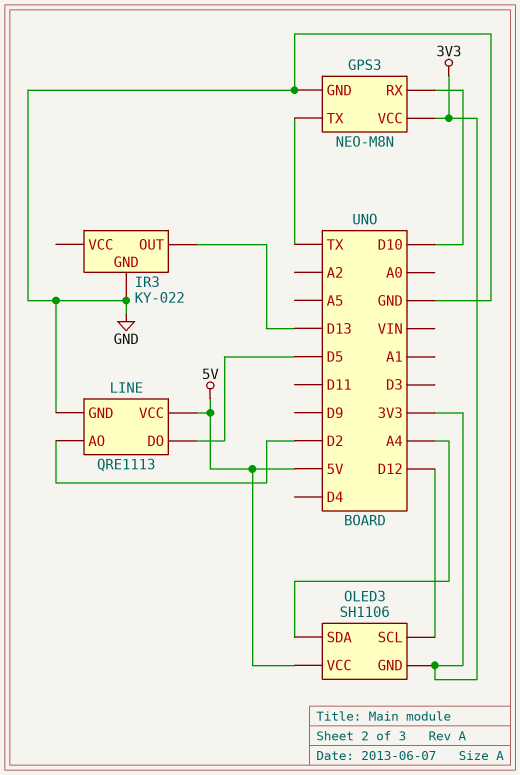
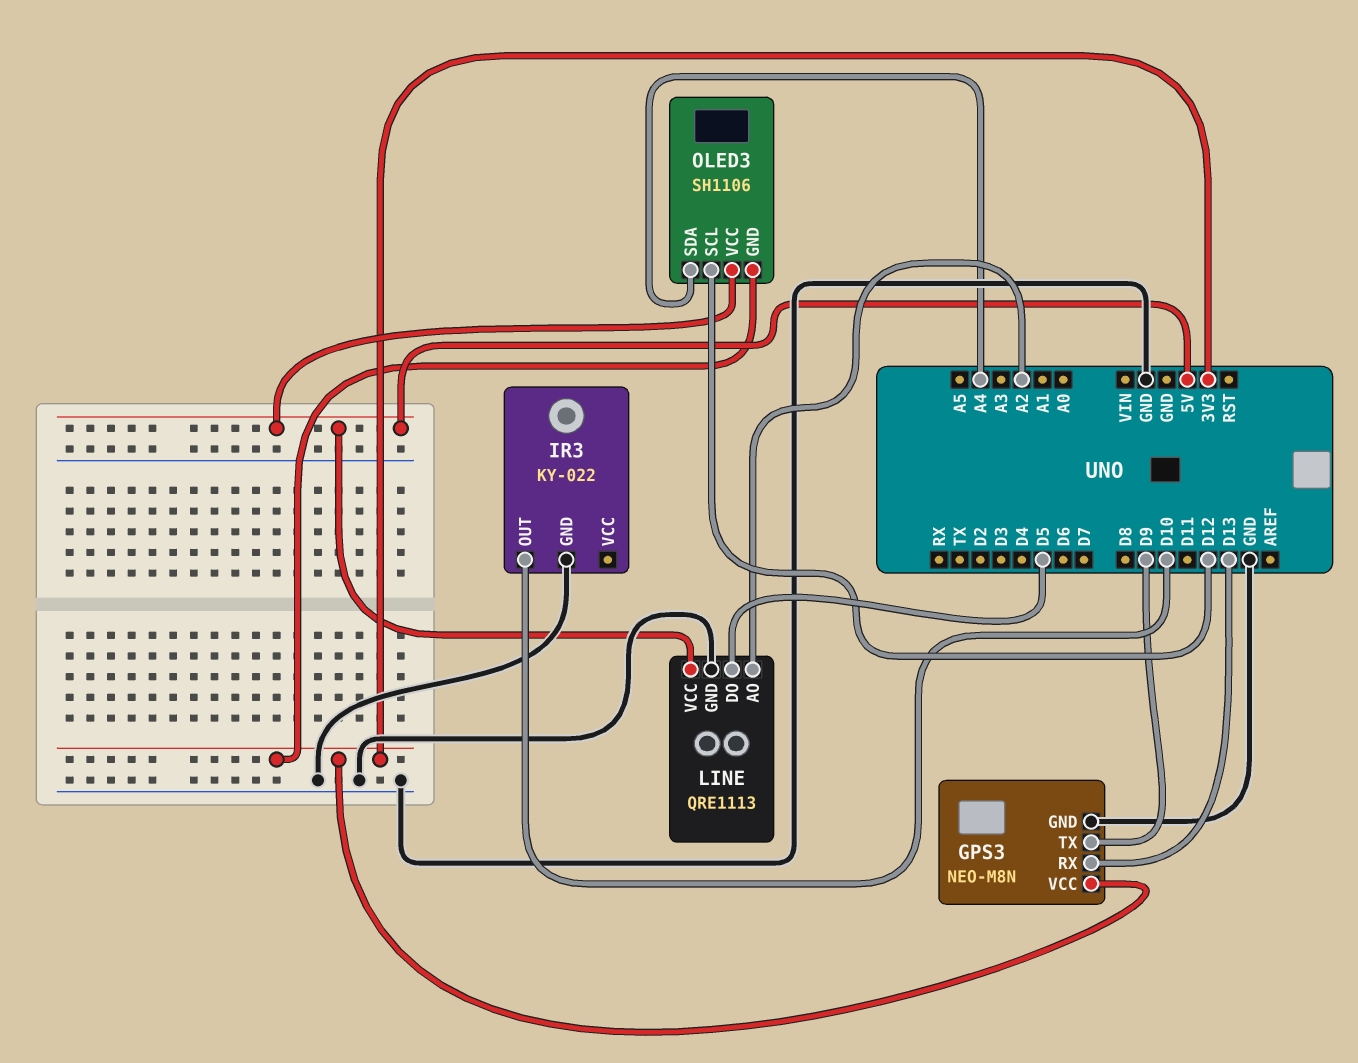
GPS3 pin RX: D10 -> D13
GPS3 pin TX: TX -> D9
IR3 pin OUT: D13 -> D10
LINE pin AO: D2 -> A2

